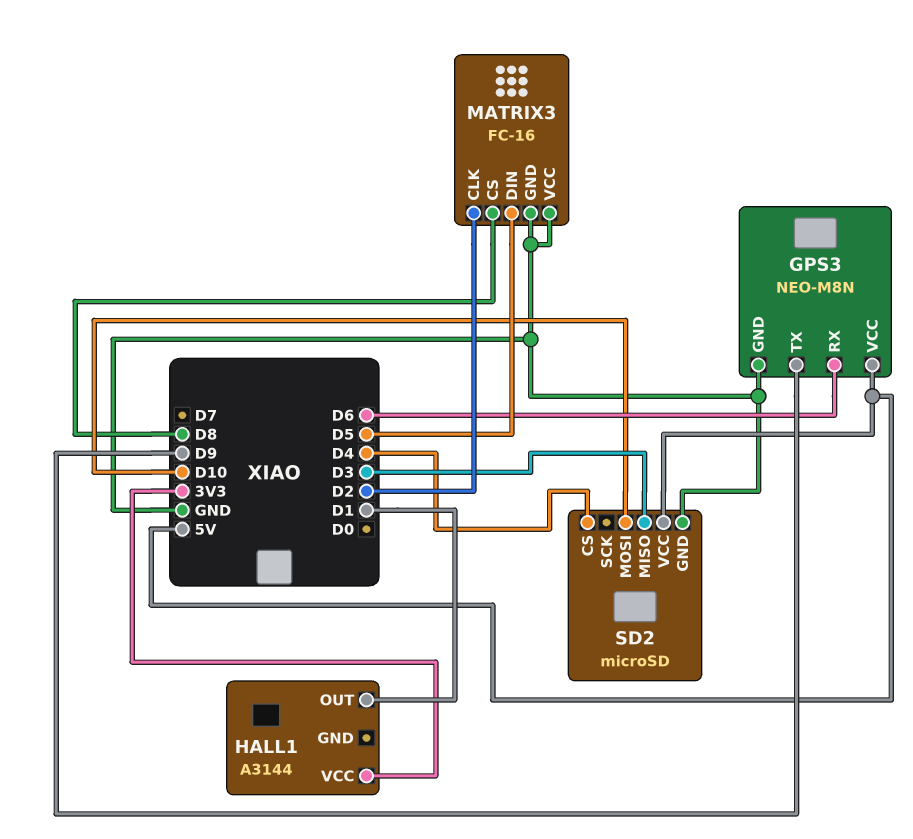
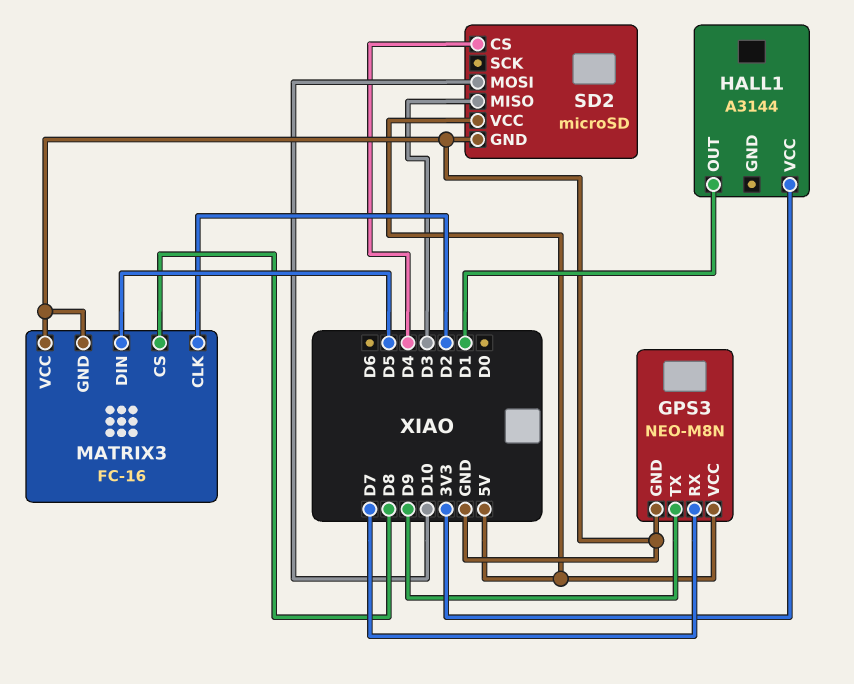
GPS3 pin RX: D6 -> D7

